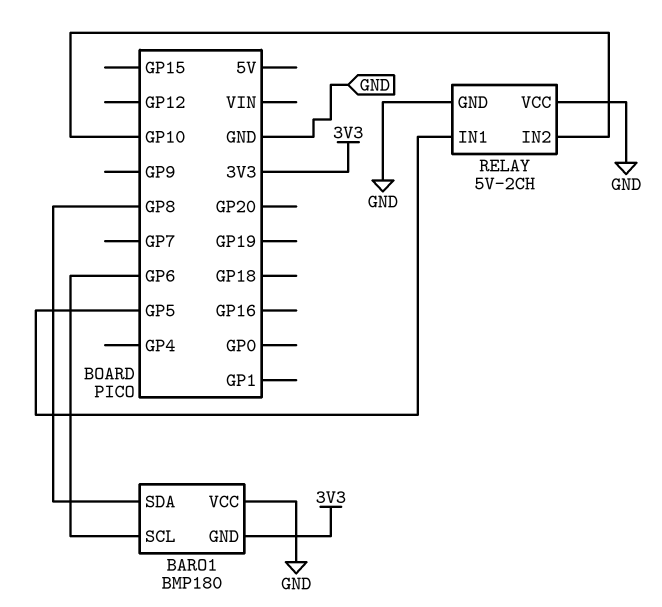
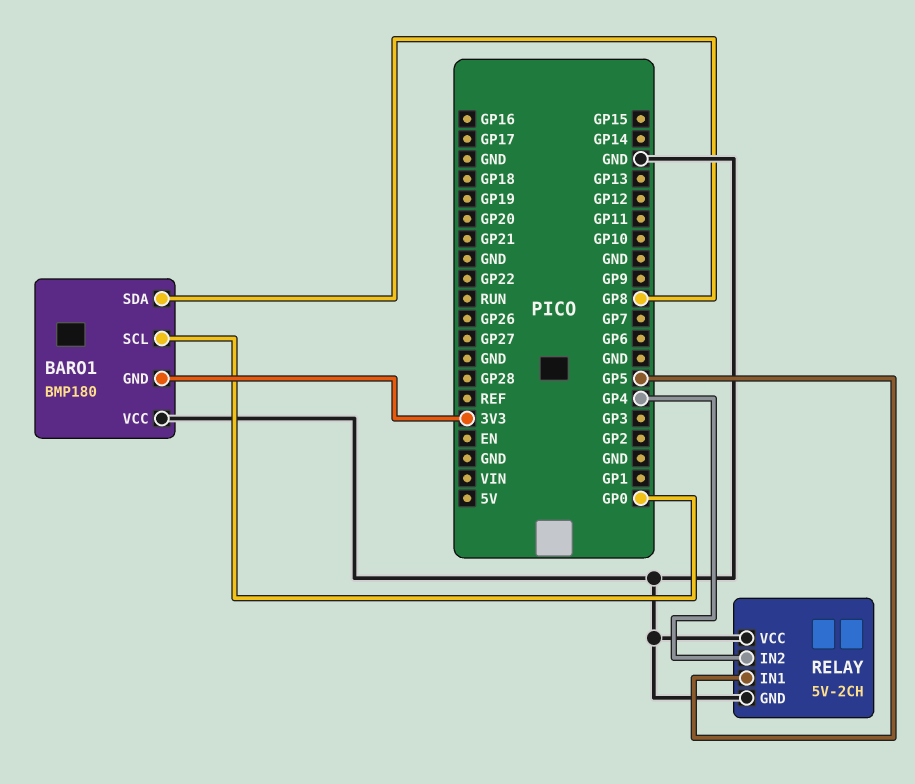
BARO1 pin SCL: GP6 -> GP0
RELAY pin IN2: GP10 -> GP4

